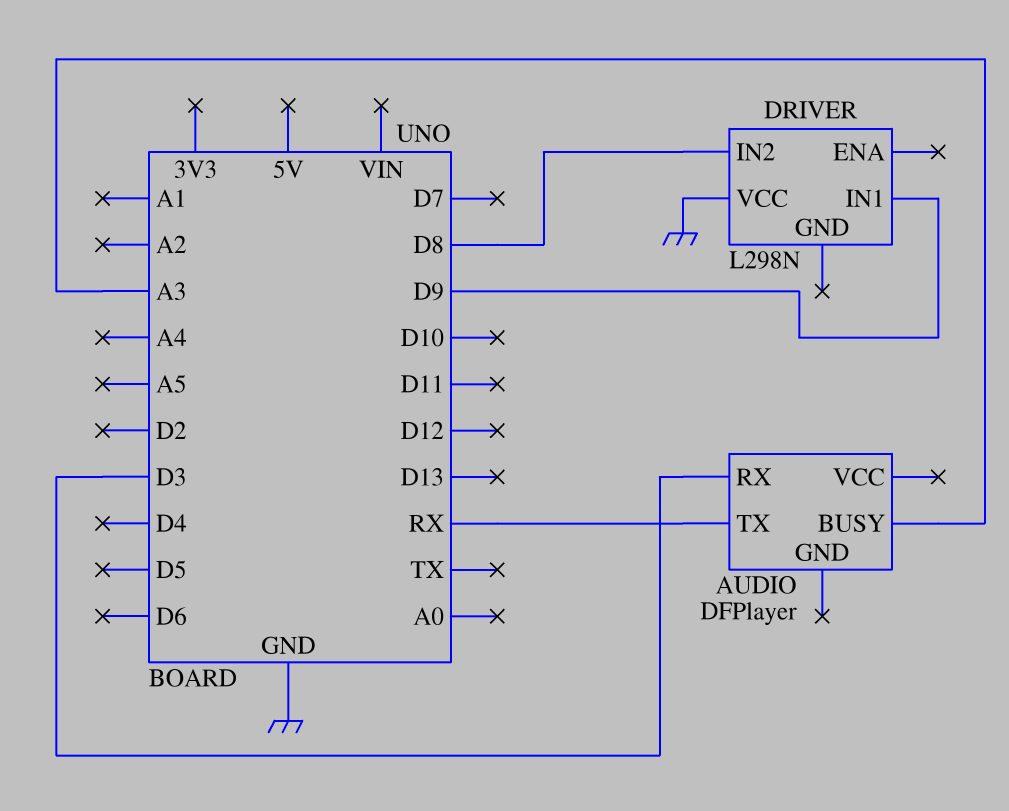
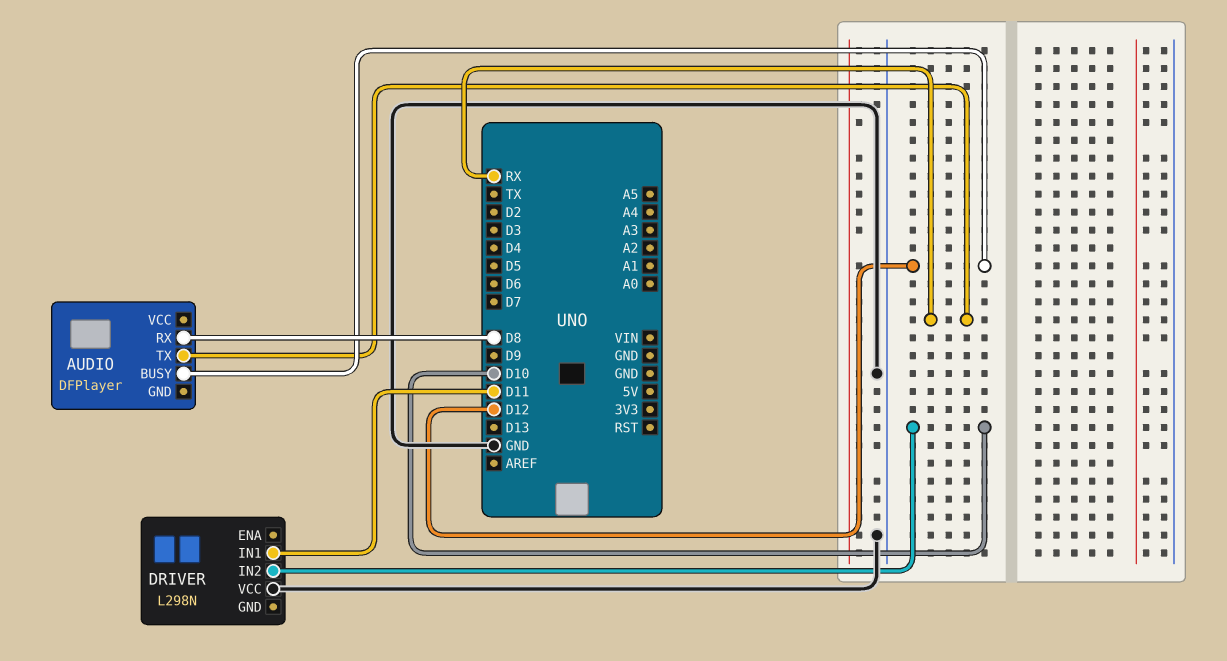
AUDIO pin BUSY: A3 -> D12
AUDIO pin RX: D3 -> D8
DRIVER pin IN1: D9 -> D11
DRIVER pin IN2: D8 -> D10

